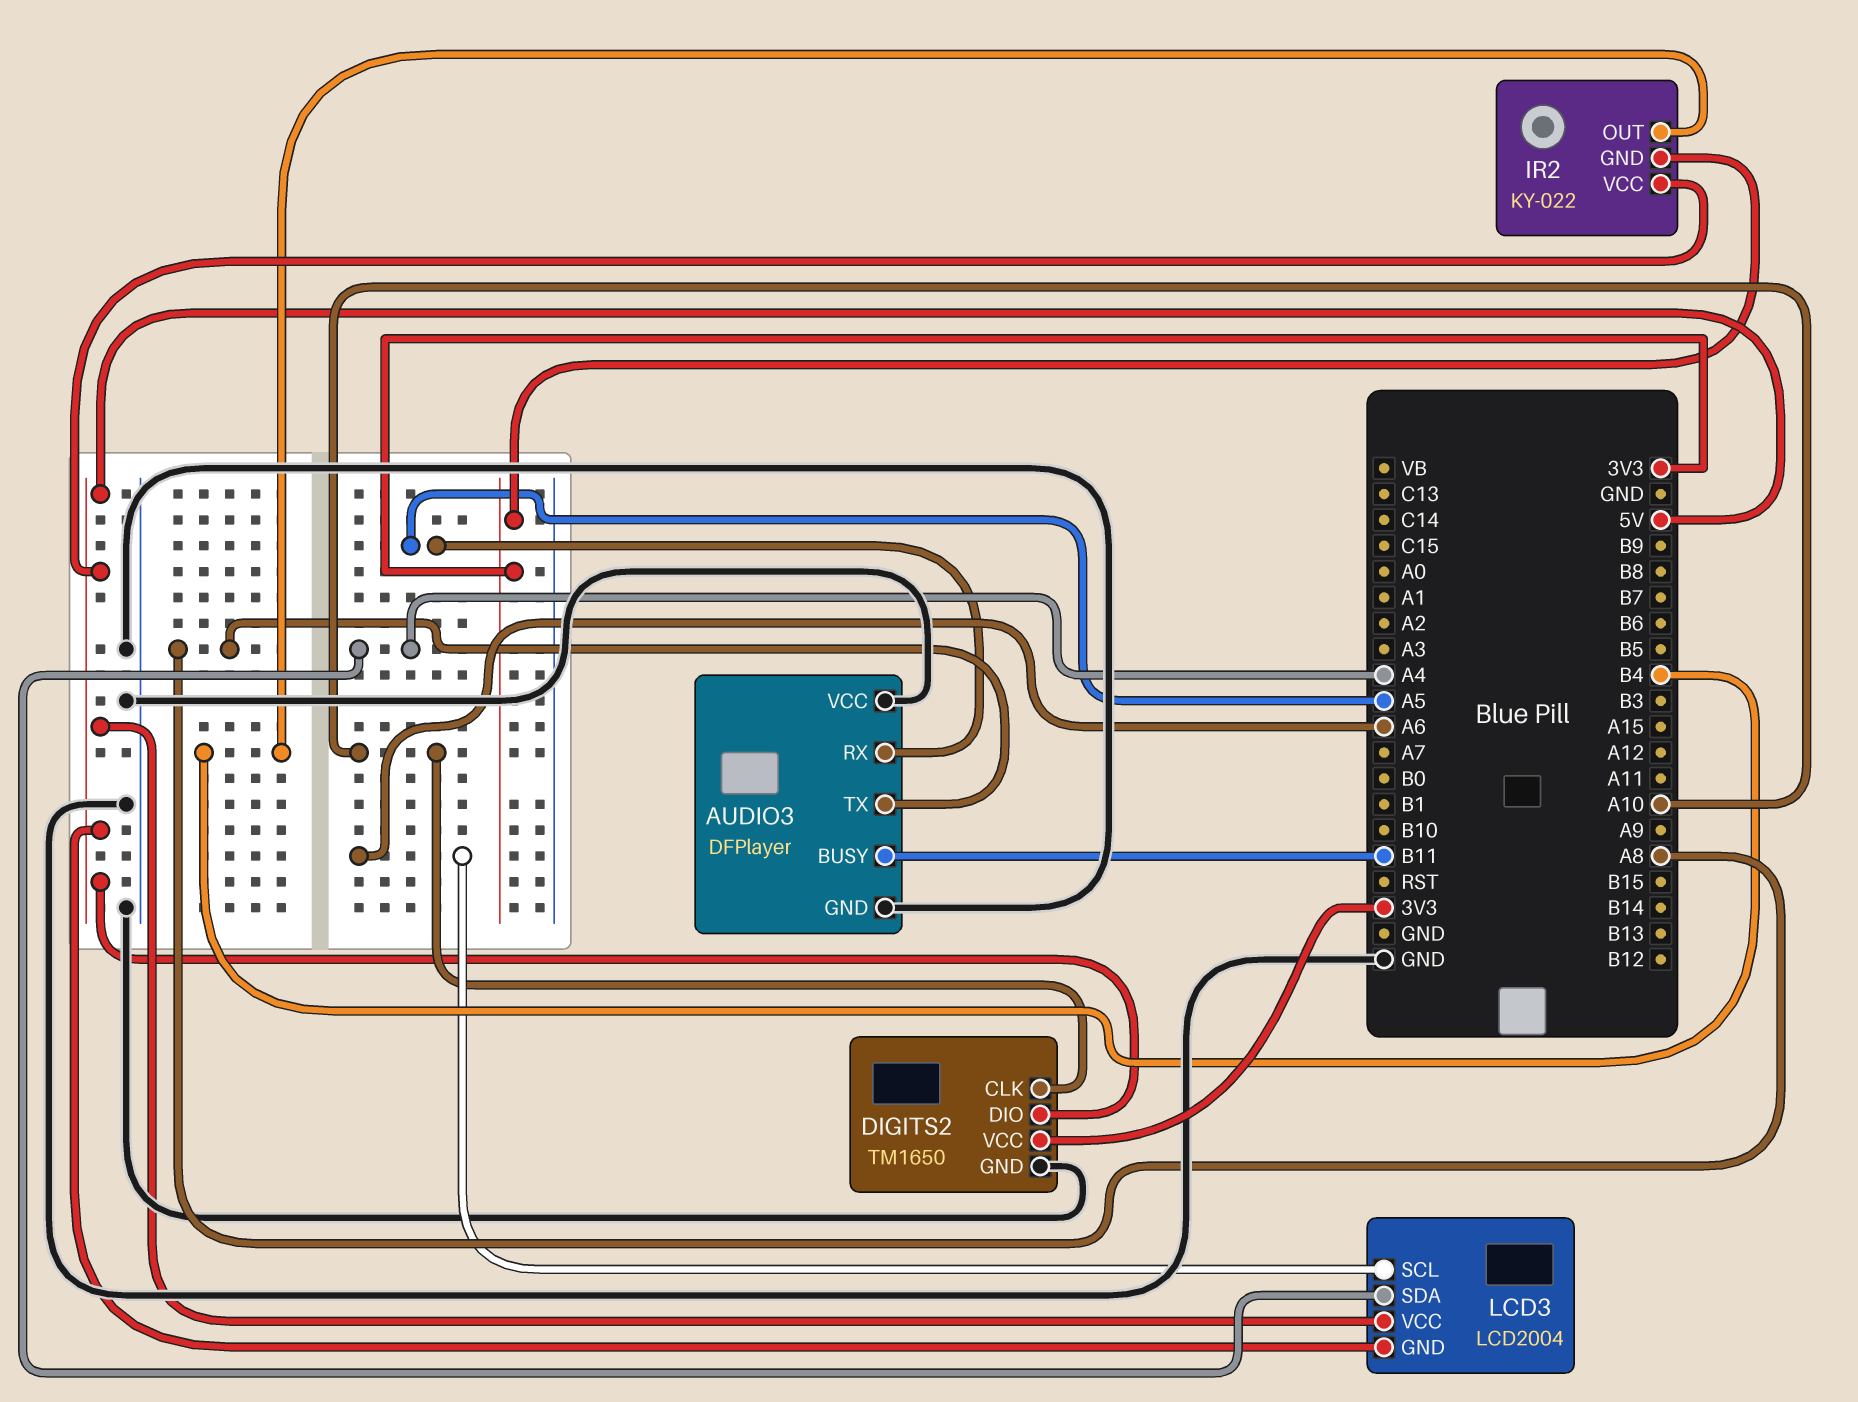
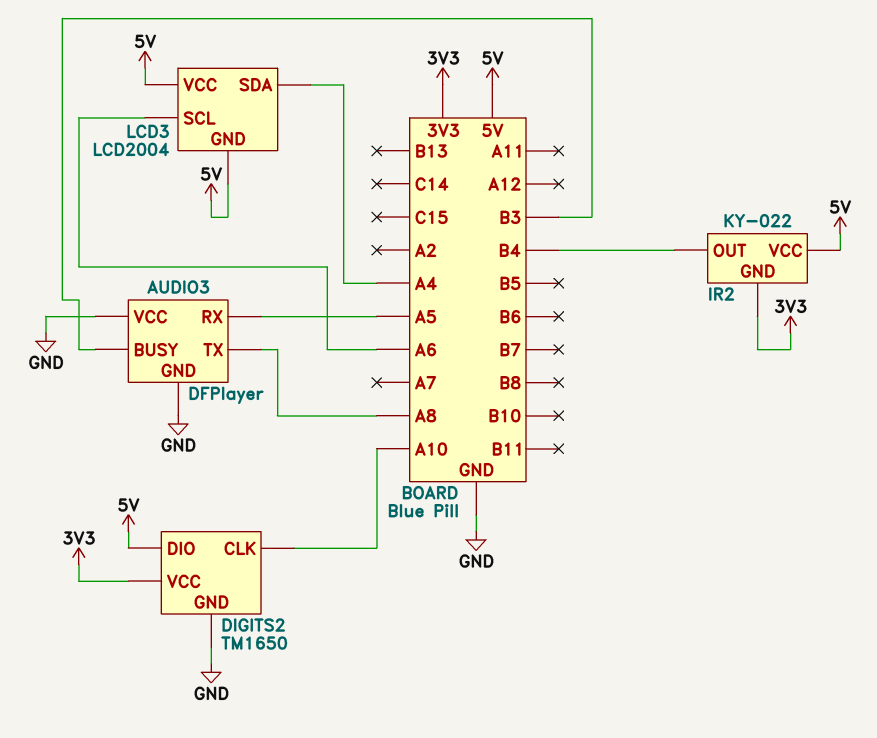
AUDIO3 pin BUSY: B11 -> B3

